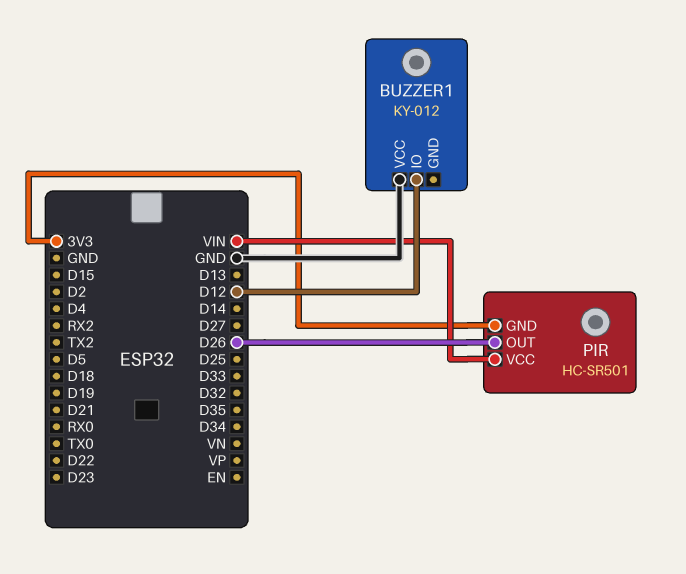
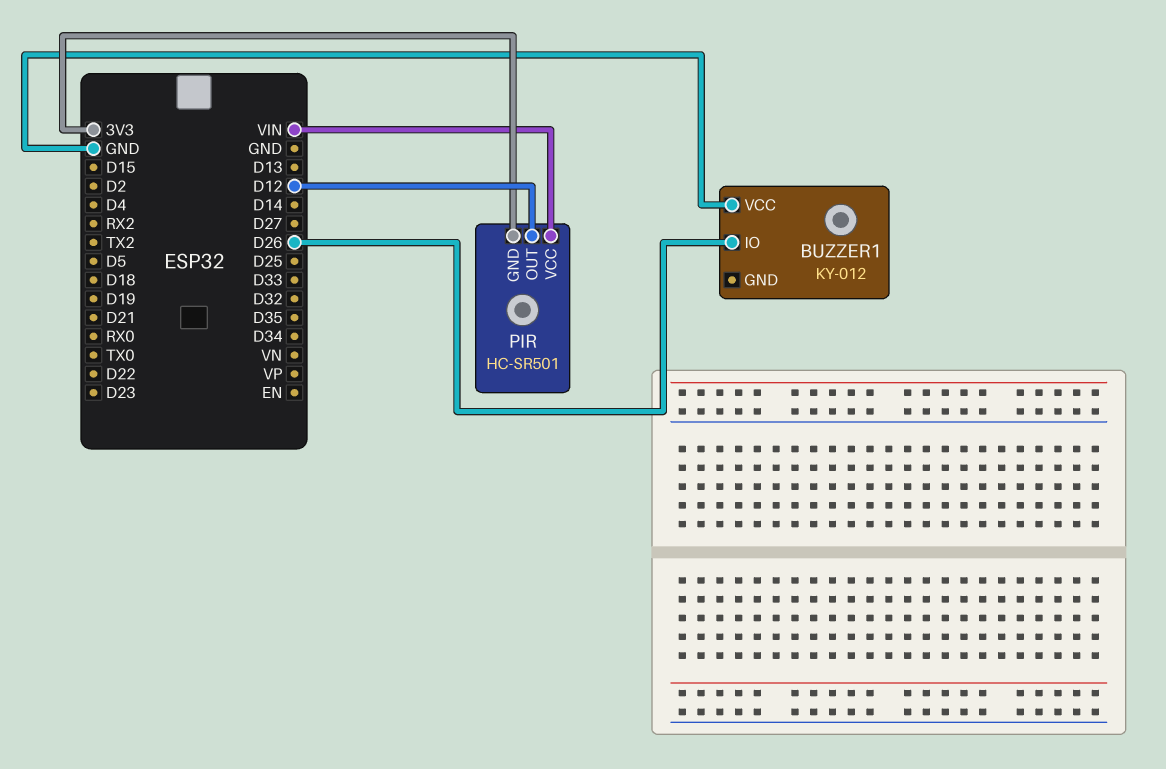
BUZZER1 pin IO: D12 -> D26
PIR pin OUT: D26 -> D12

